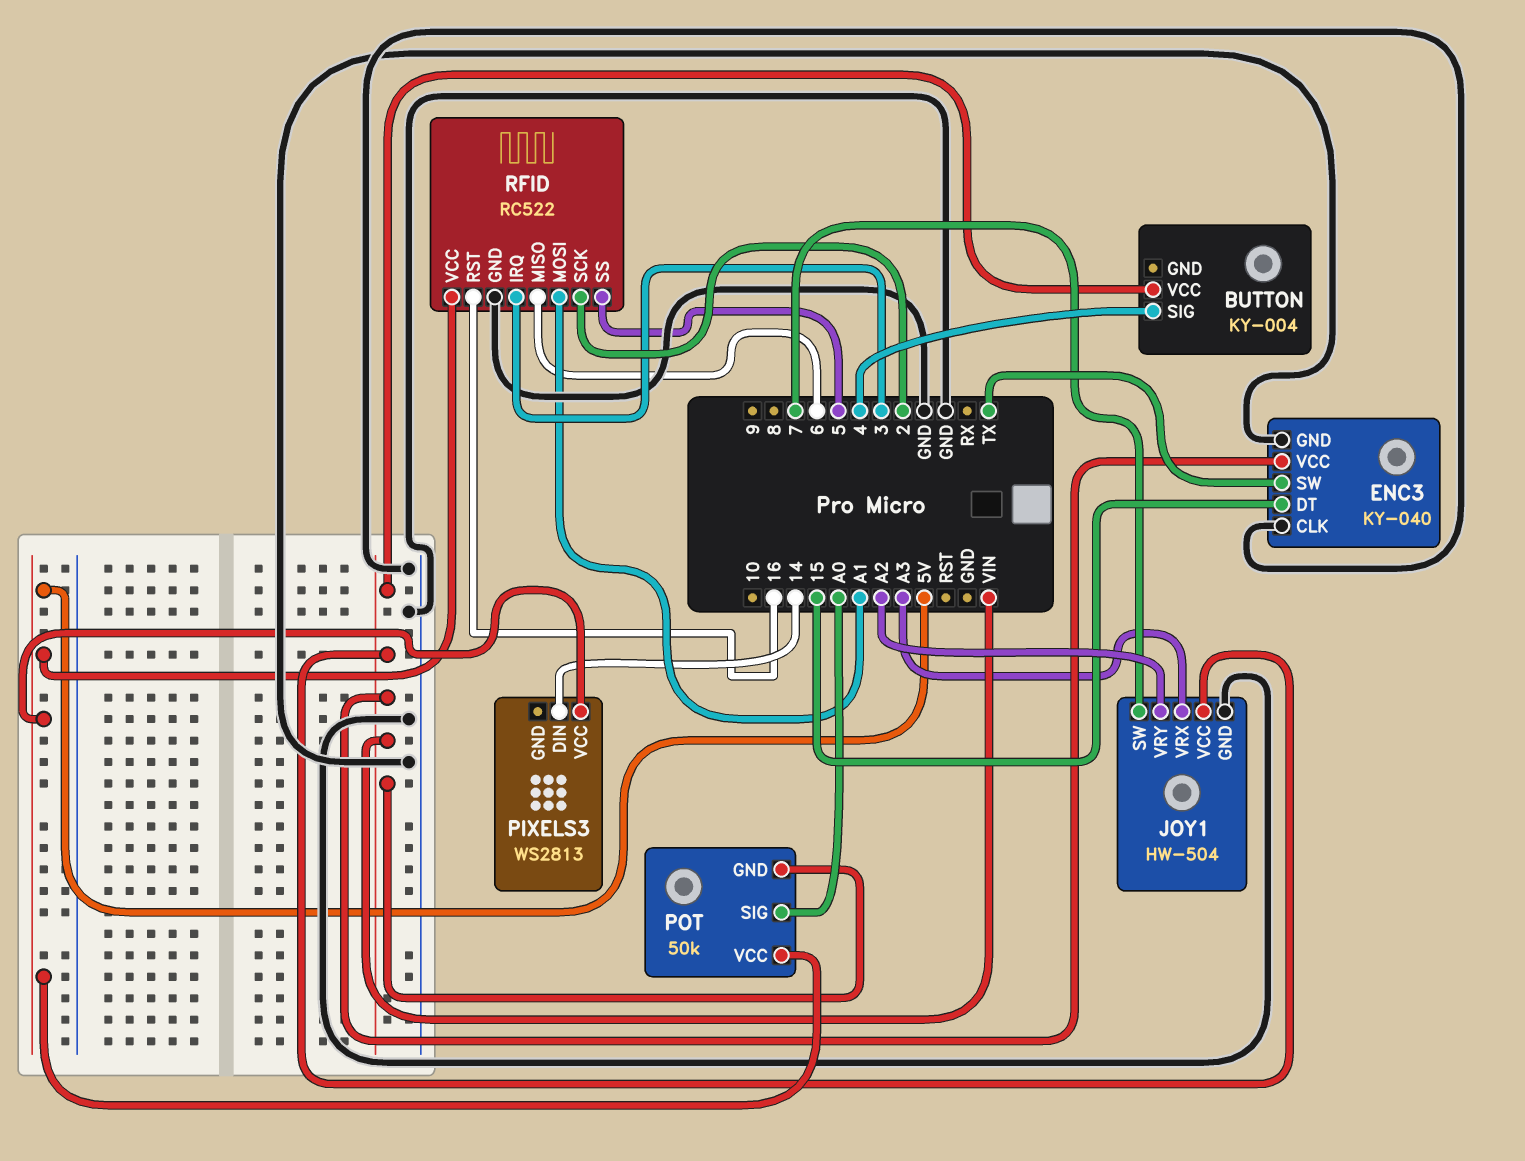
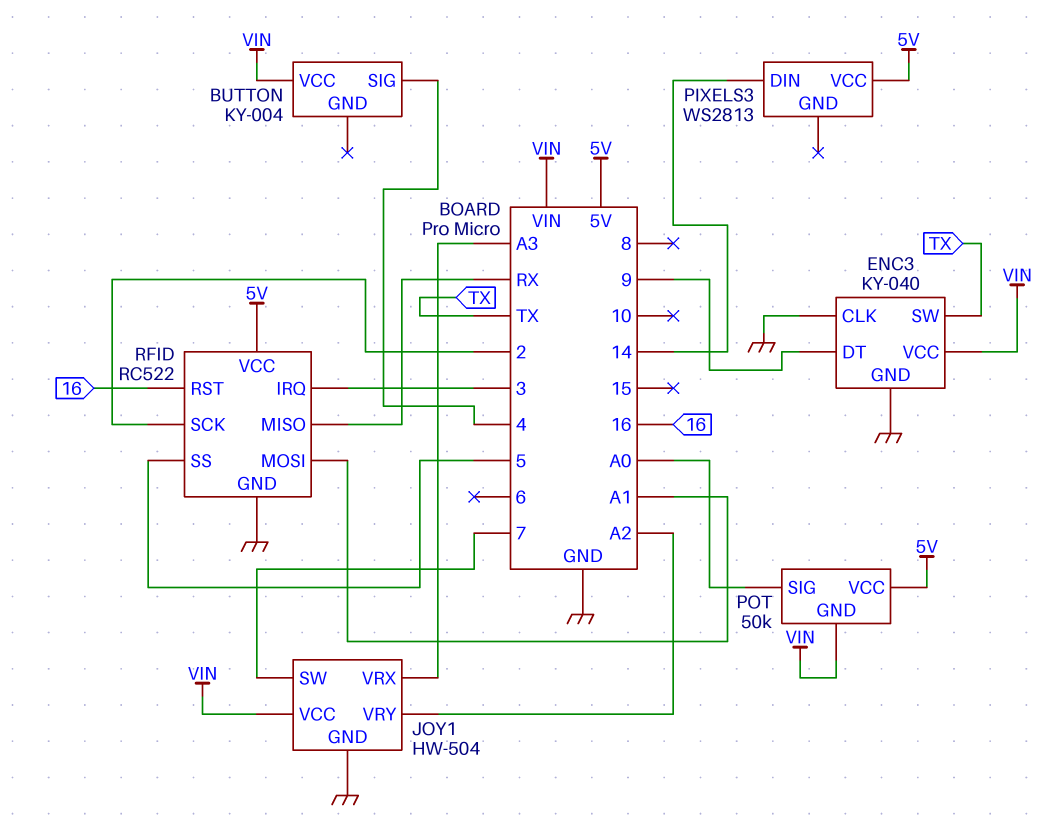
ENC3 pin DT: 15 -> 9
RFID pin MISO: 6 -> RX

